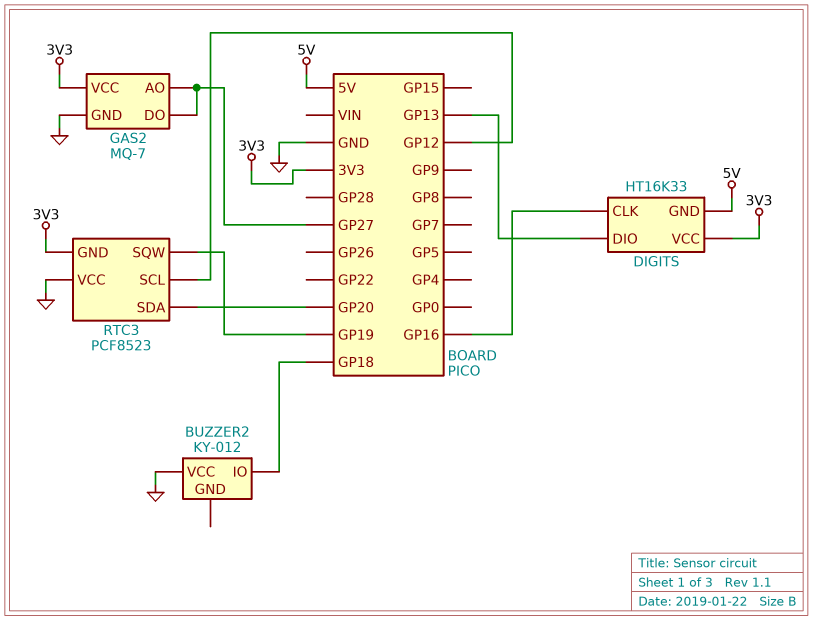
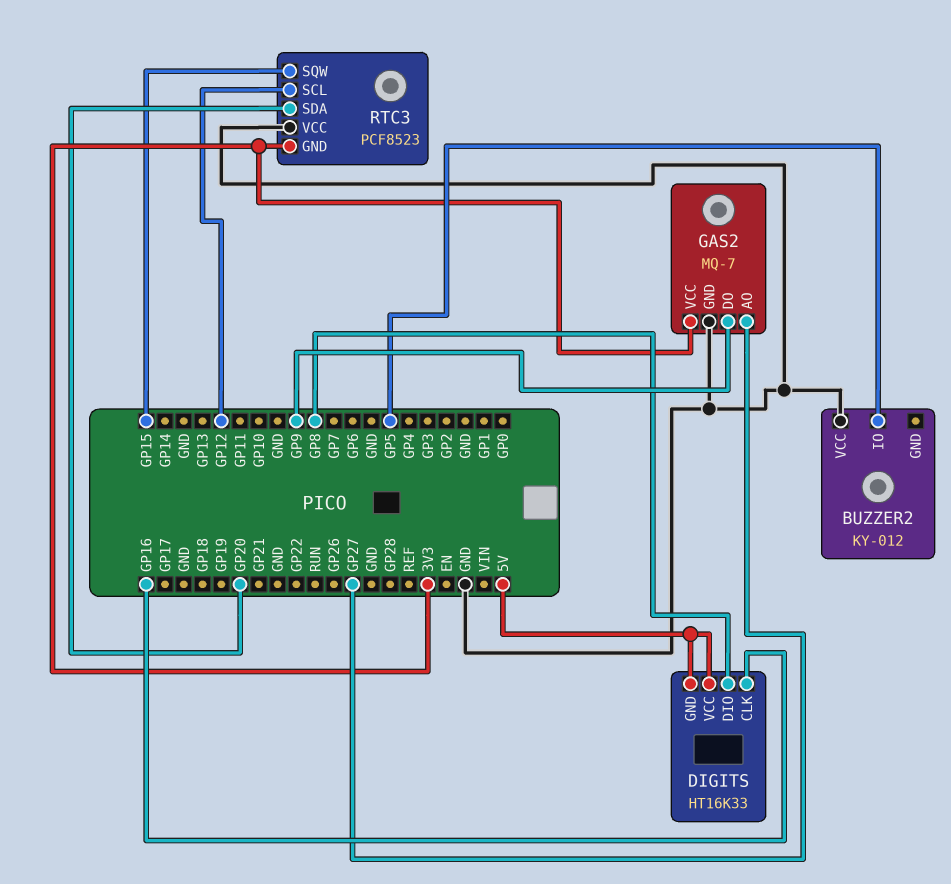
BUZZER2 pin IO: GP18 -> GP5
DIGITS pin DIO: GP13 -> GP8
DIGITS pin VCC: 3V3 -> 5V
GAS2 pin DO: GP27 -> GP9
RTC3 pin SQW: GP19 -> GP15

